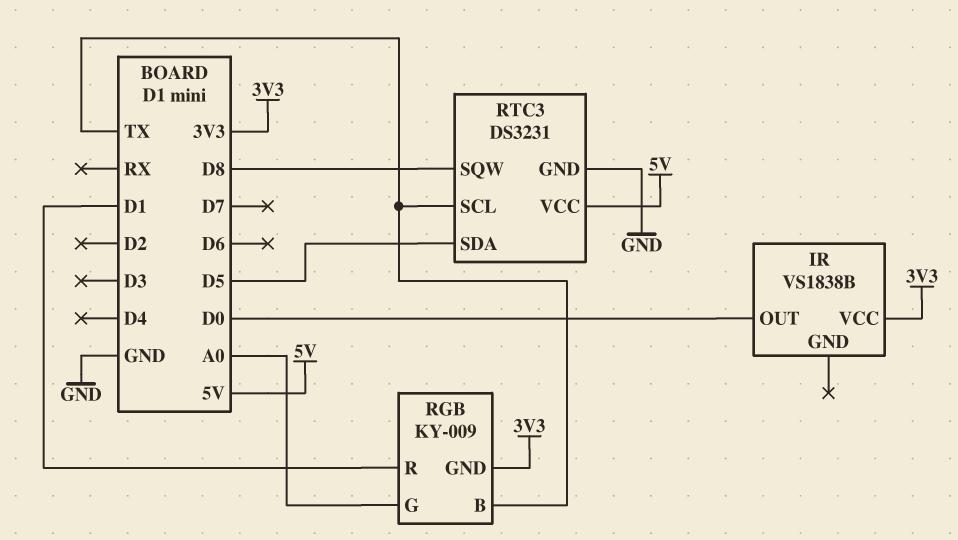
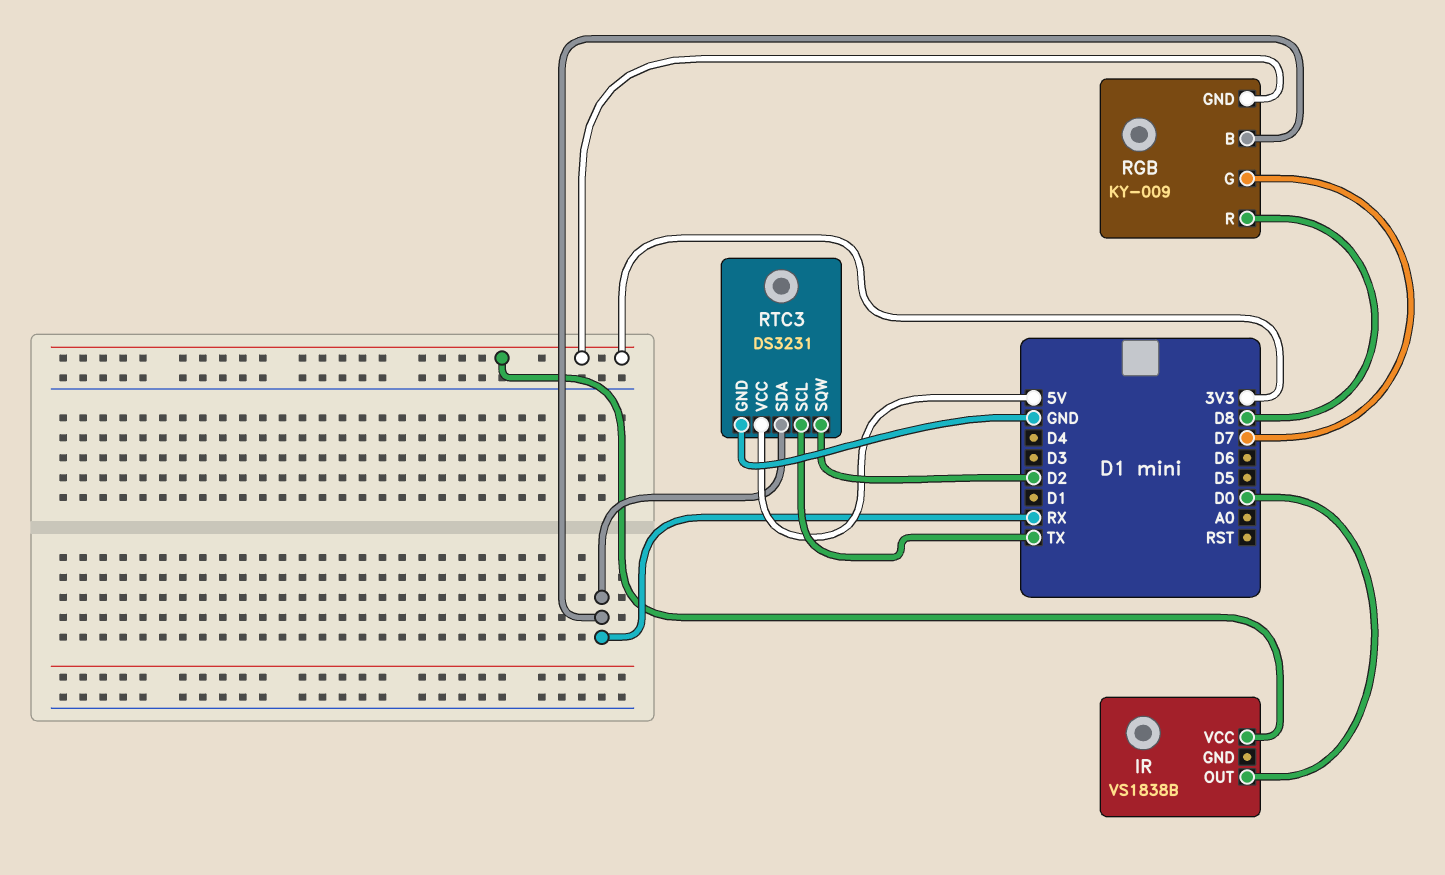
RGB pin B: TX -> RX
RGB pin G: A0 -> D7
RGB pin R: D1 -> D8
RTC3 pin SDA: D5 -> RX
RTC3 pin SQW: D8 -> D2

